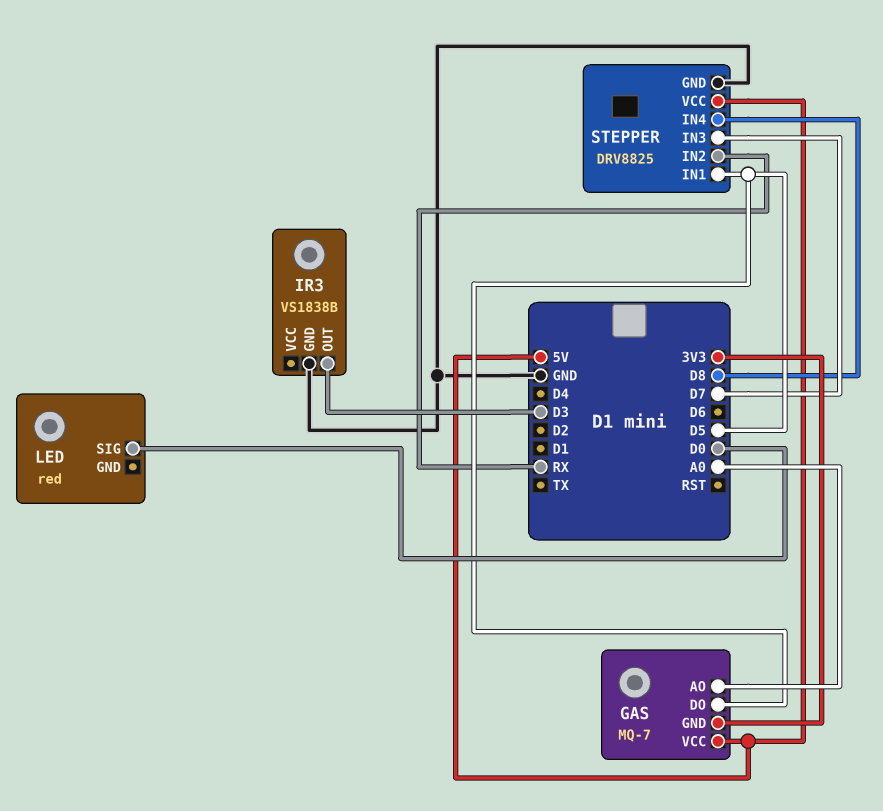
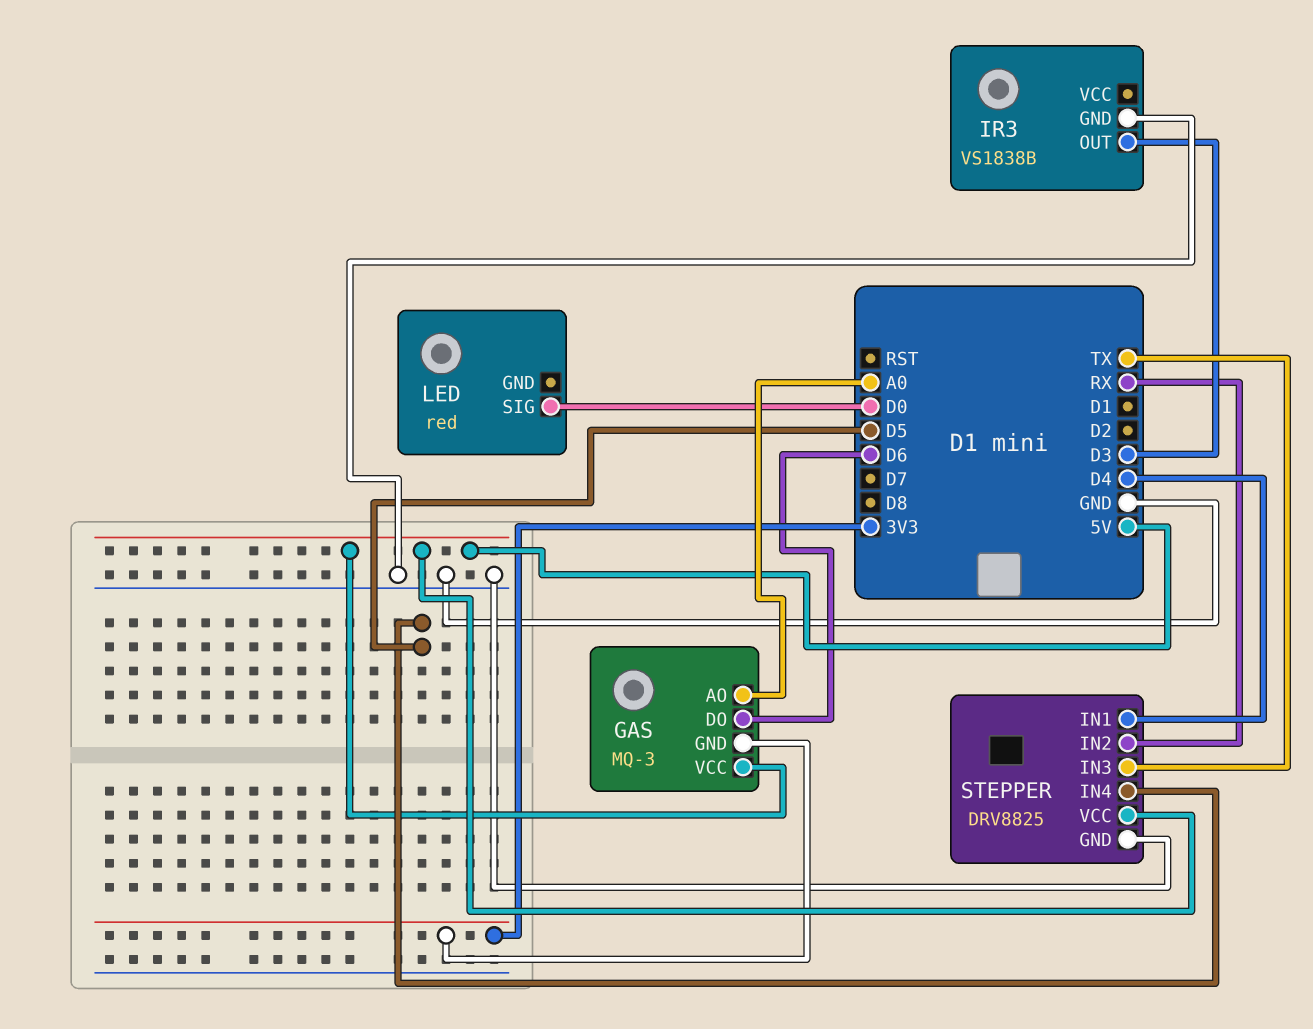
GAS: MQ-7 -> MQ-3
GAS pin DO: D5 -> D6
STEPPER pin IN1: D5 -> D4
STEPPER pin IN3: D7 -> TX
STEPPER pin IN4: D8 -> D5

